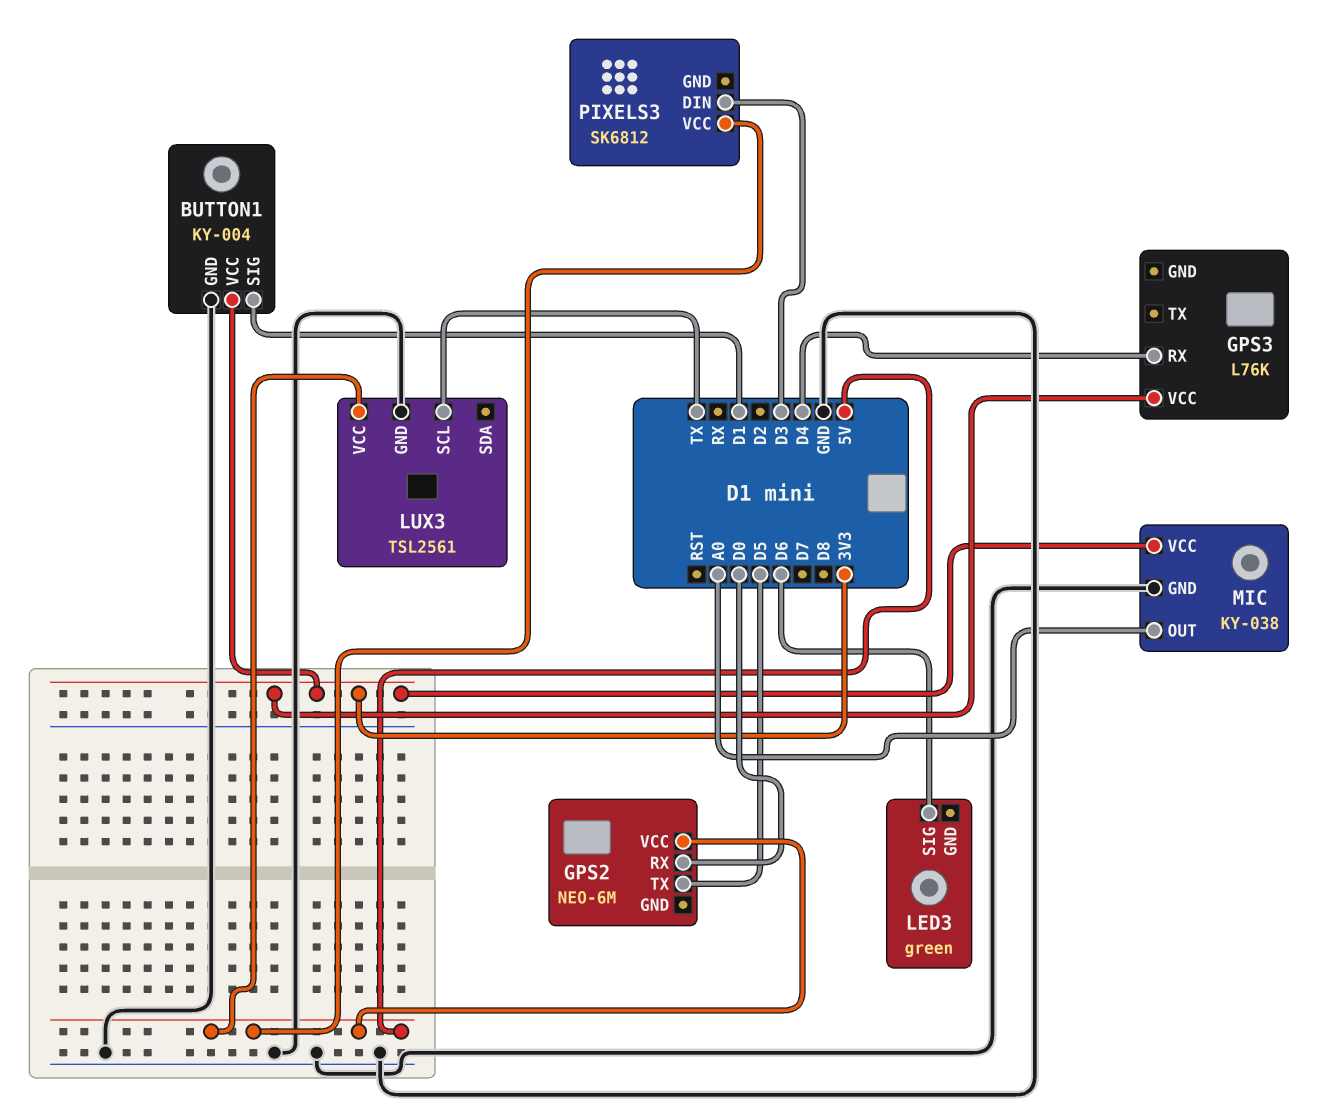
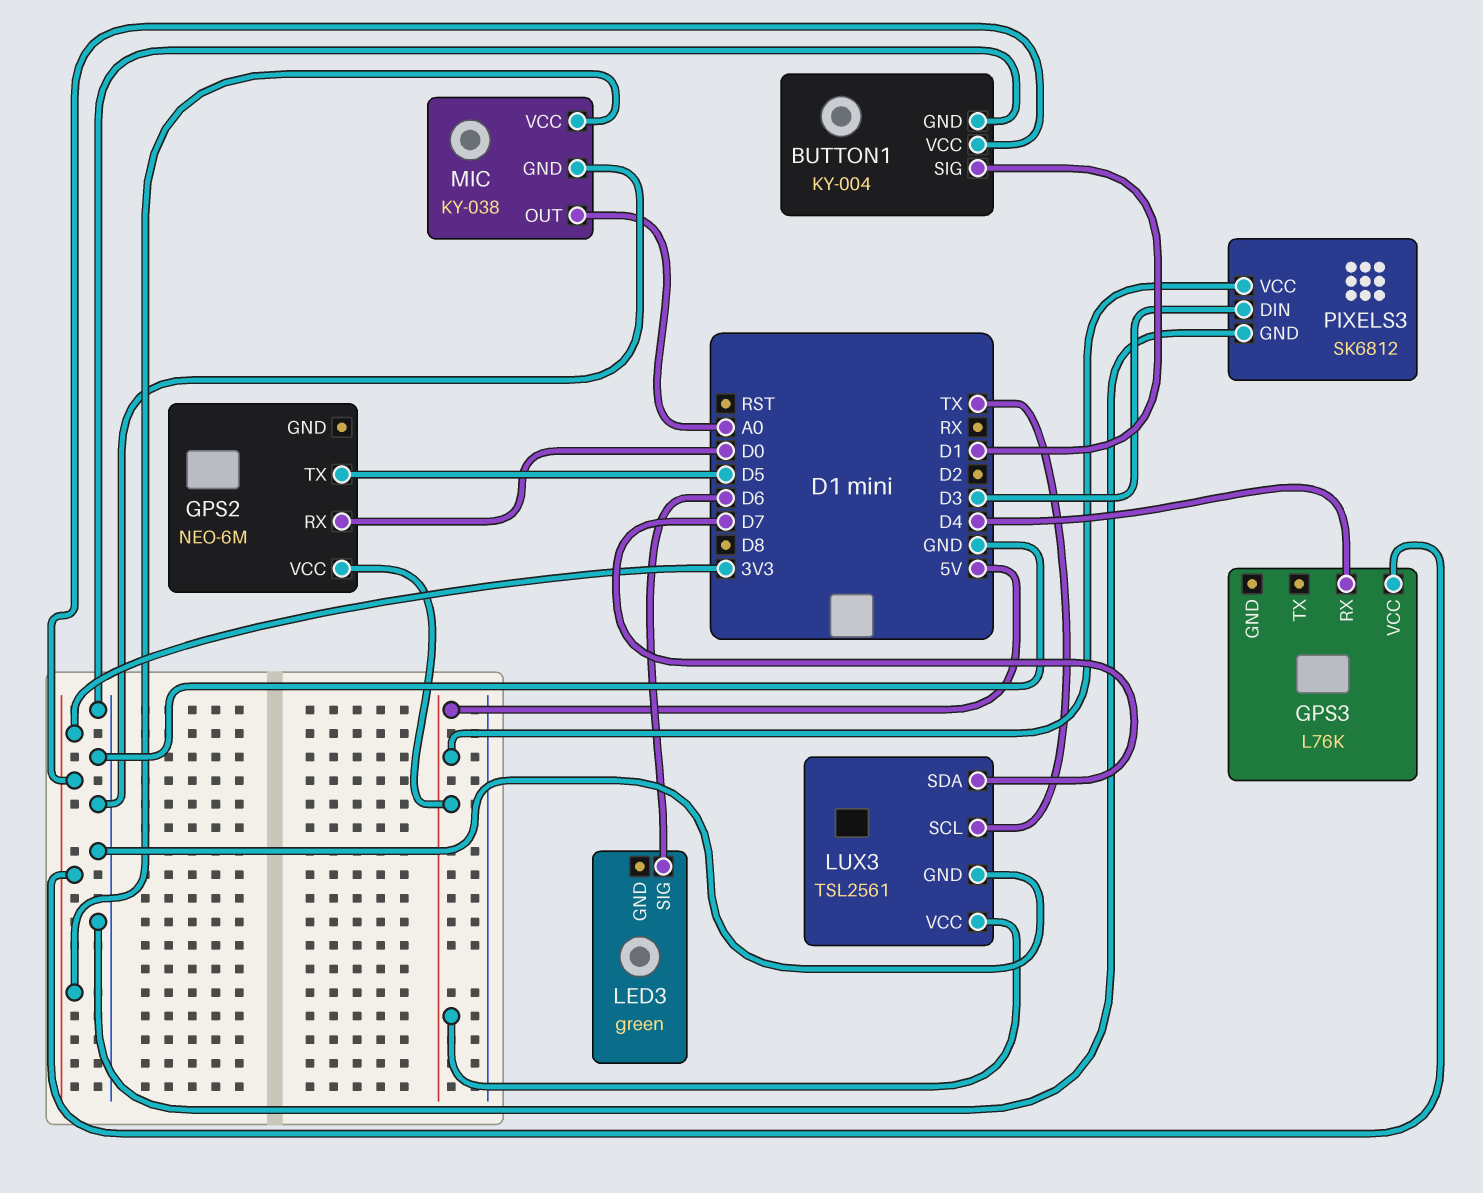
LUX3 pin SDA: none -> D7
PIXELS3 pin GND: none -> GND

